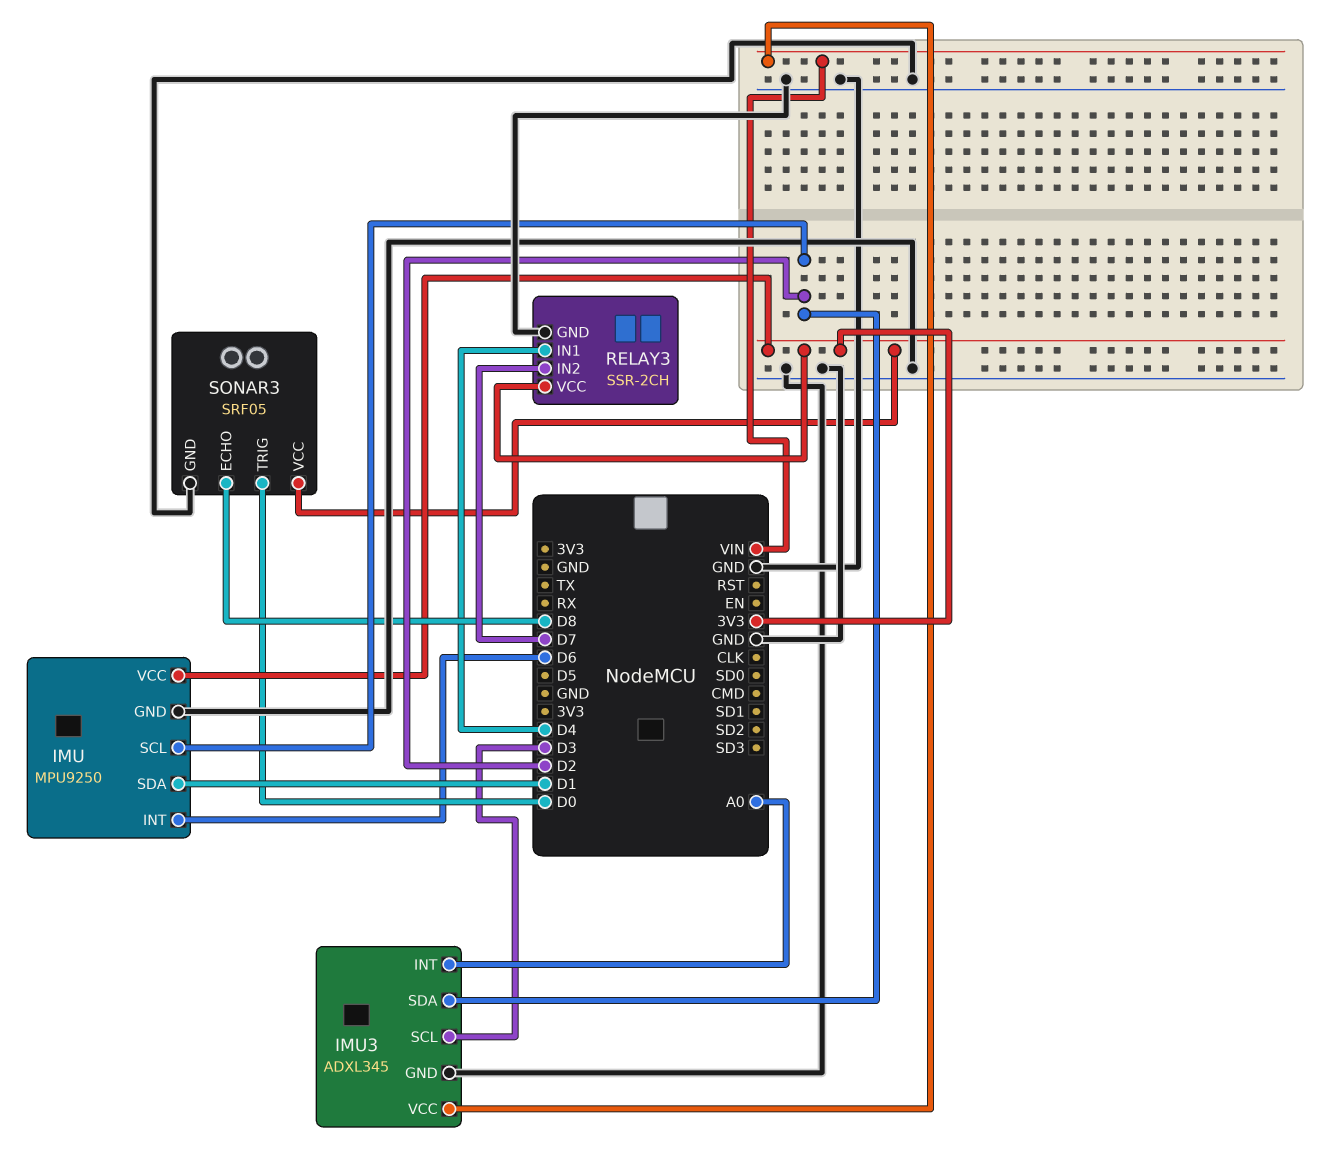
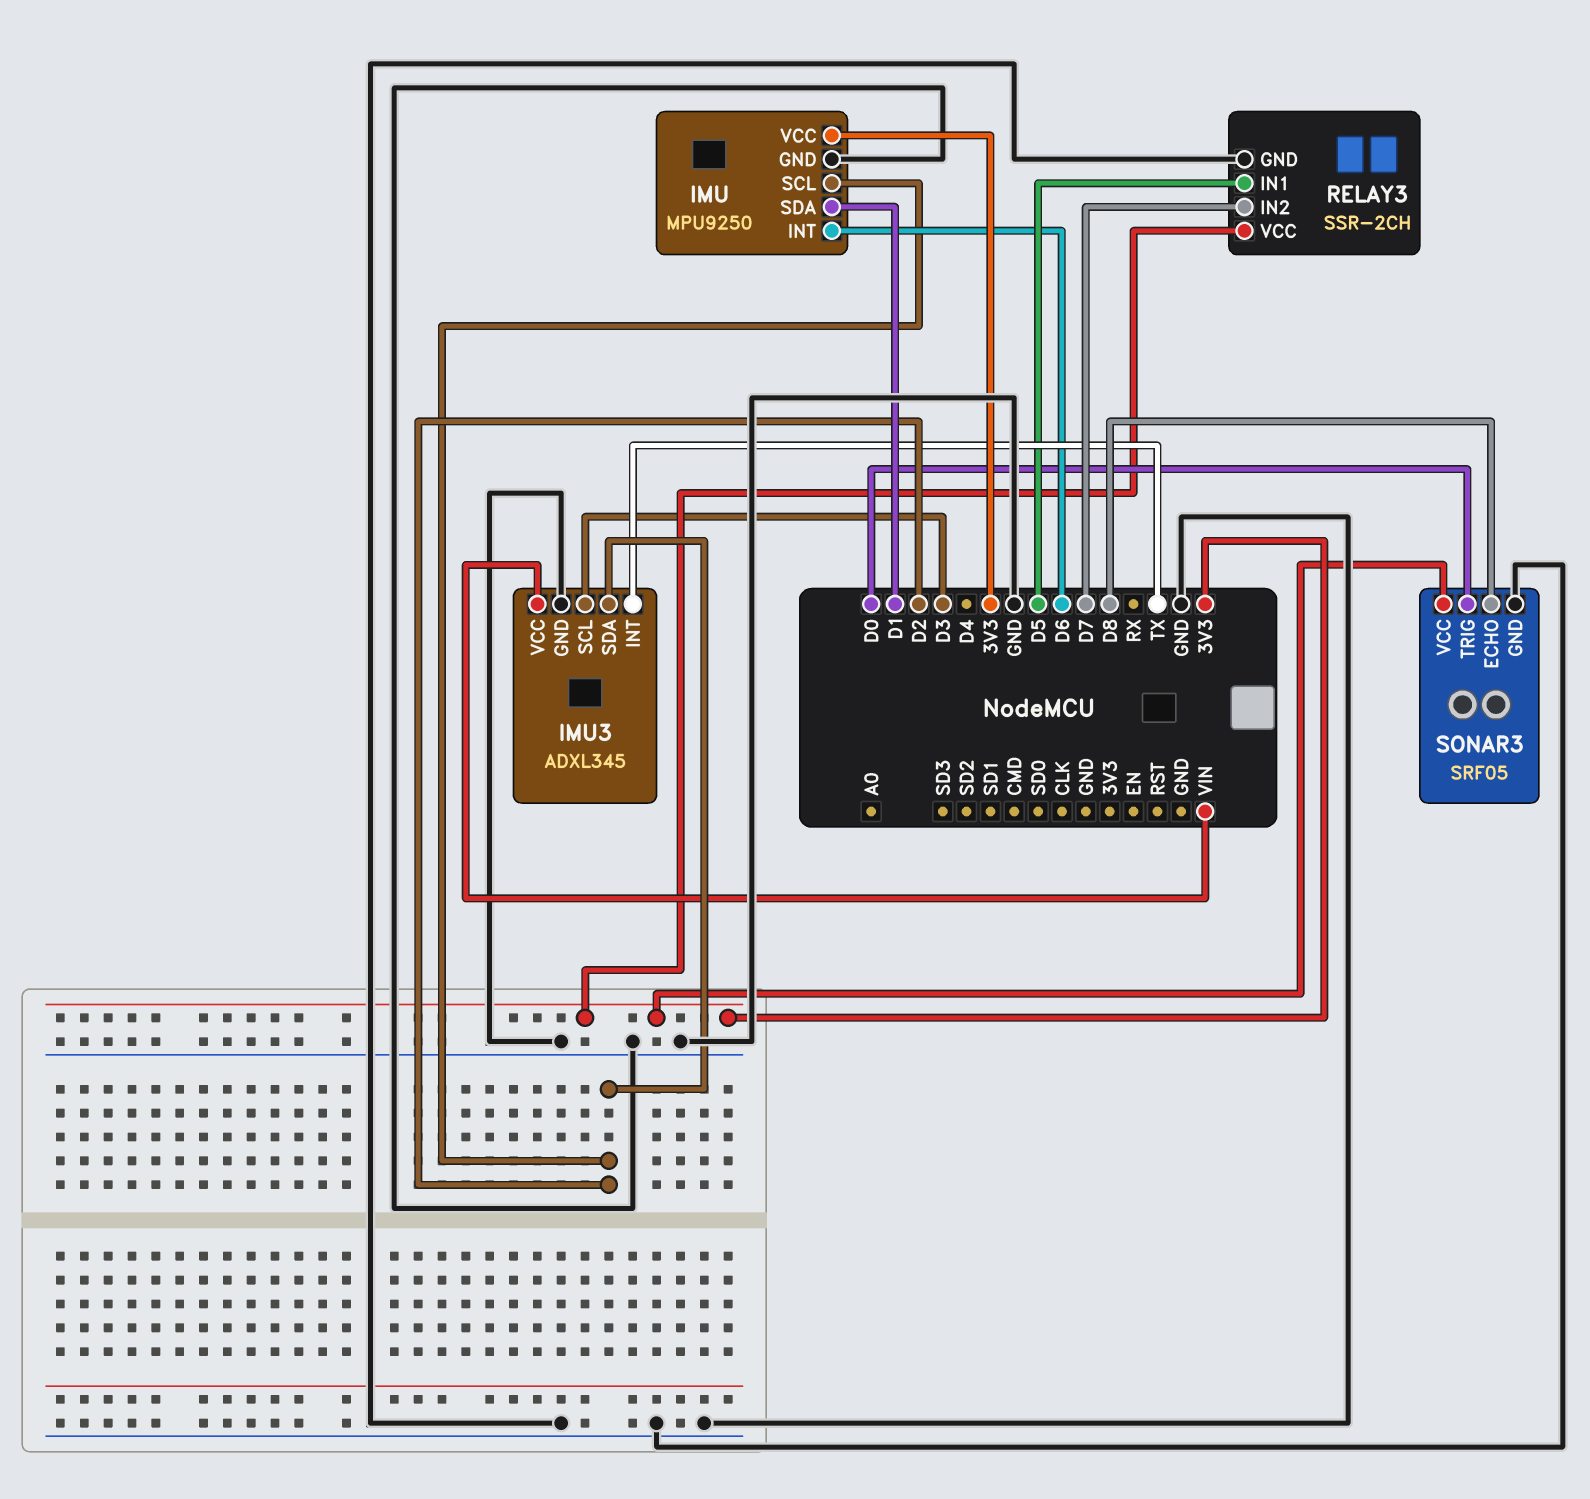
IMU3 pin INT: A0 -> TX
RELAY3 pin IN1: D4 -> D5

